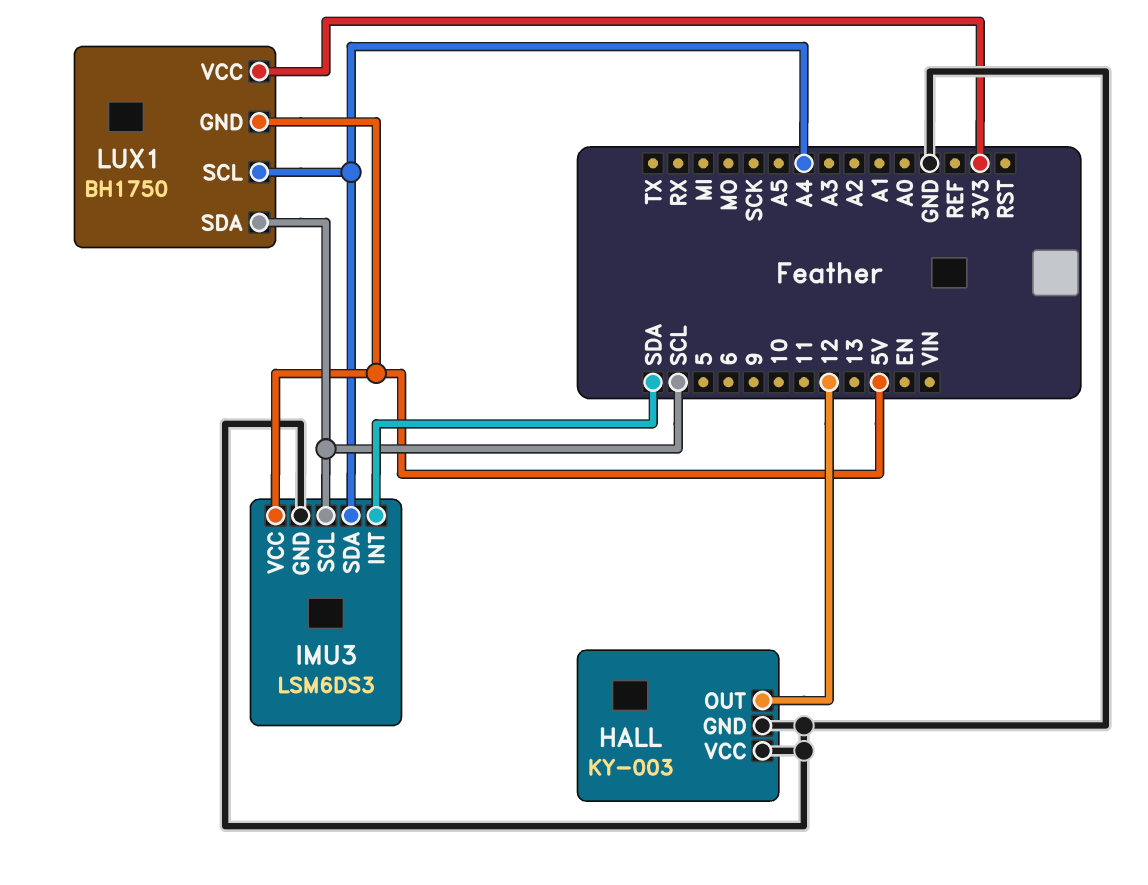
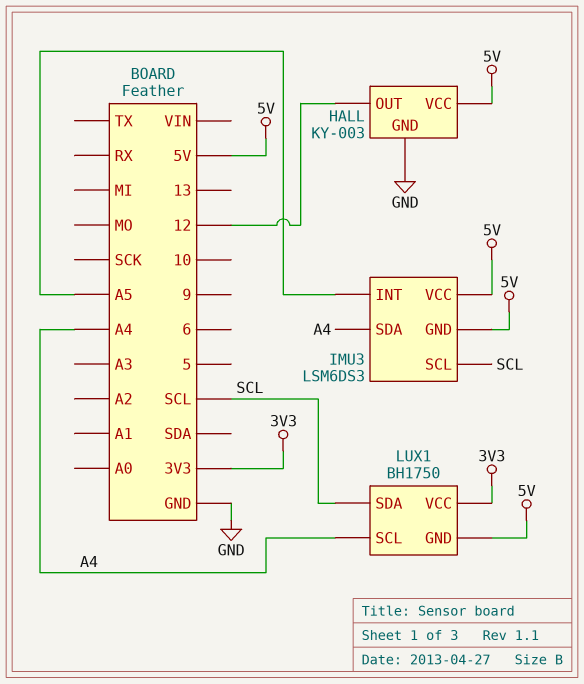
HALL pin VCC: GND -> 5V
IMU3 pin GND: GND -> 5V
IMU3 pin INT: SDA -> A5

